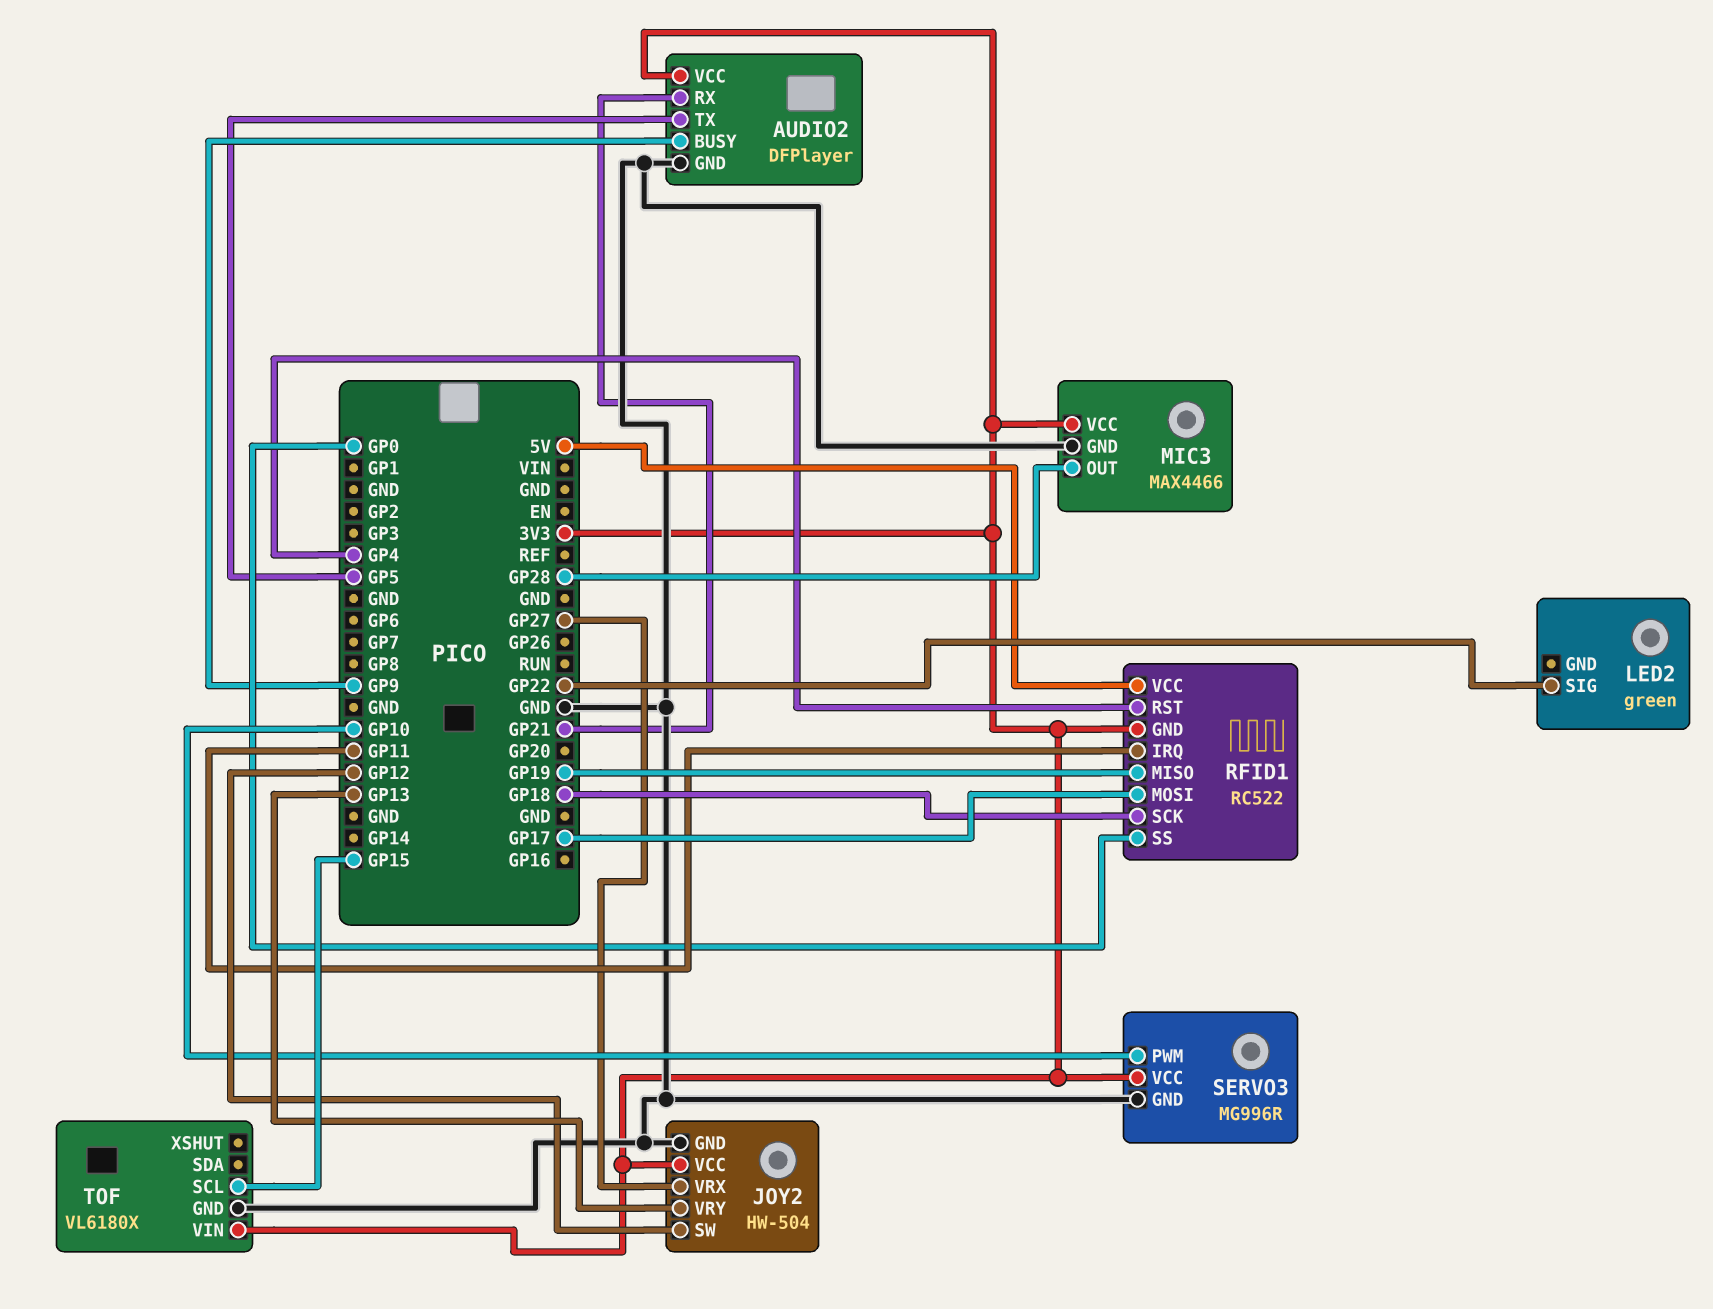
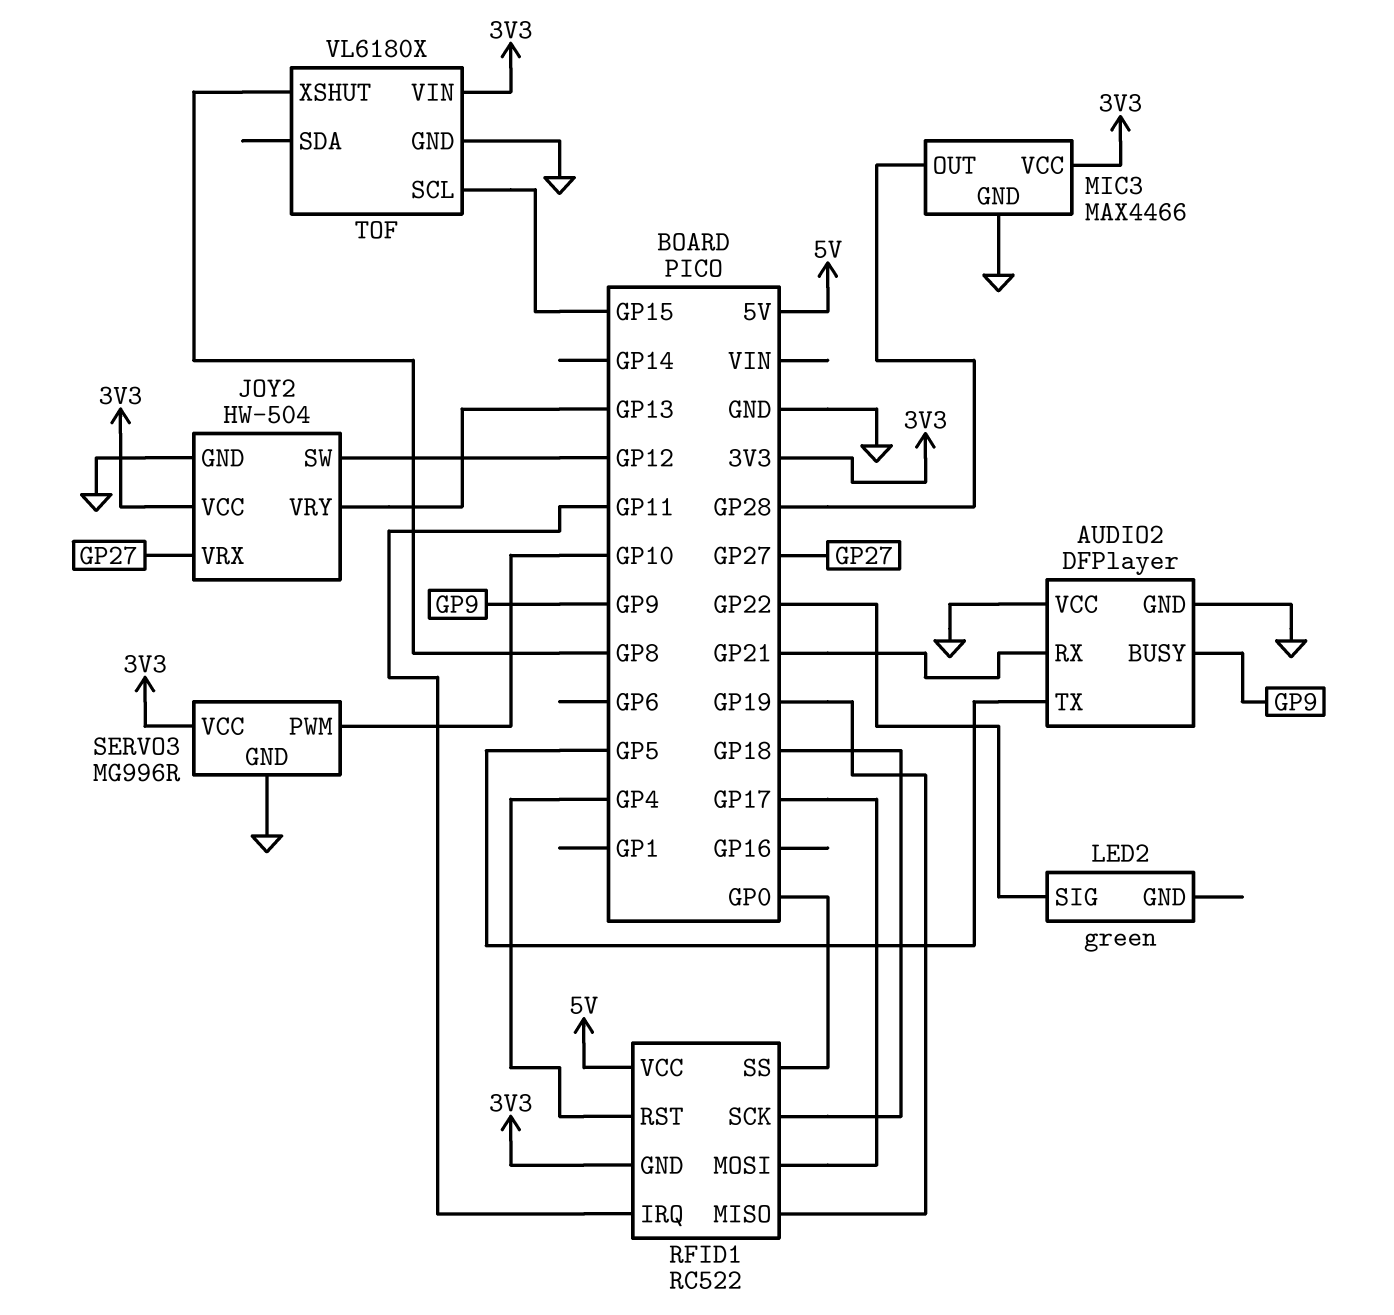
AUDIO2 pin VCC: 3V3 -> GND
TOF pin XSHUT: none -> GP8

